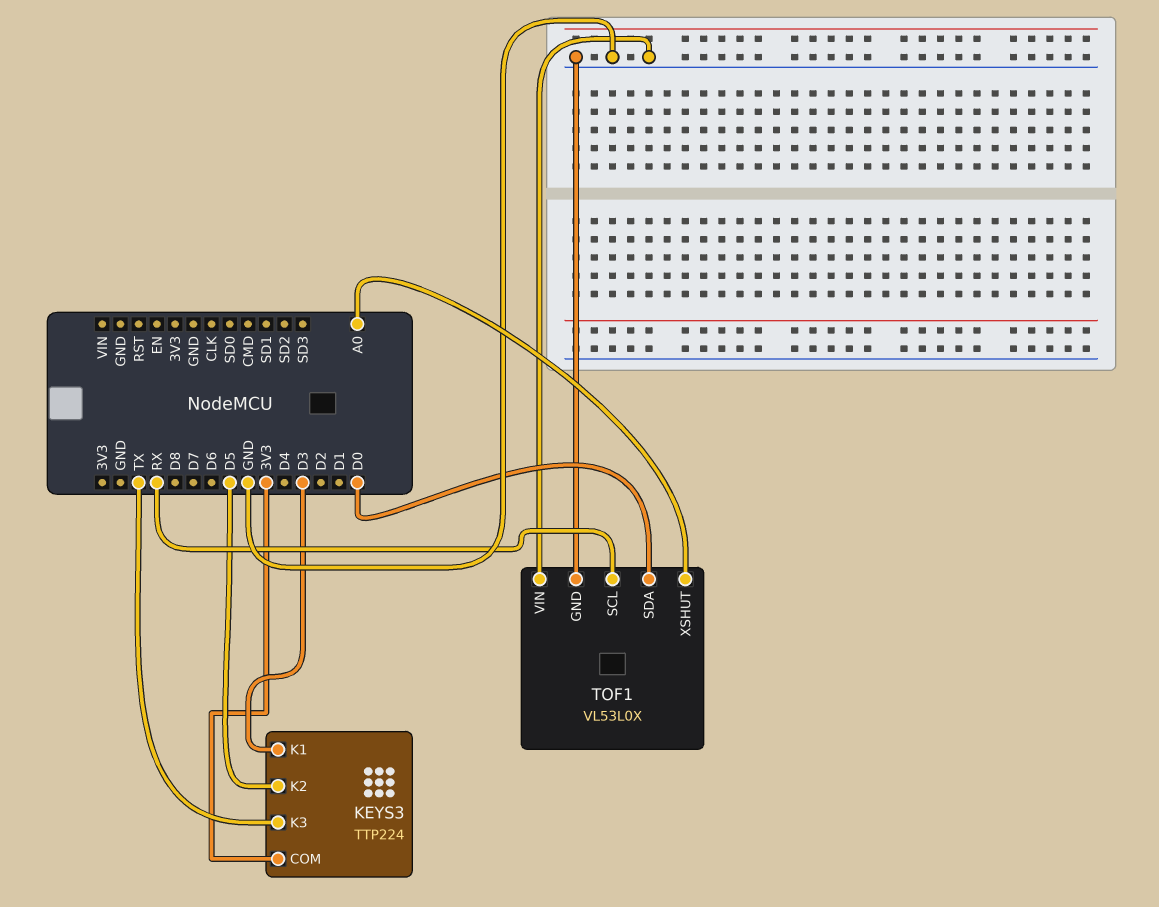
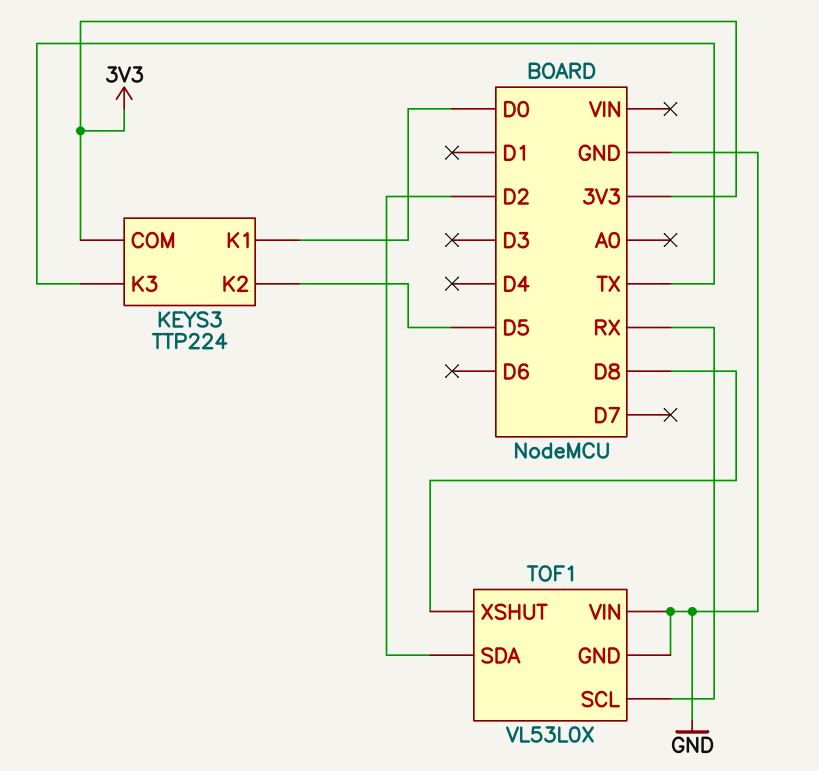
KEYS3 pin K1: D3 -> D0
TOF1 pin SDA: D0 -> D2
TOF1 pin XSHUT: A0 -> D8

